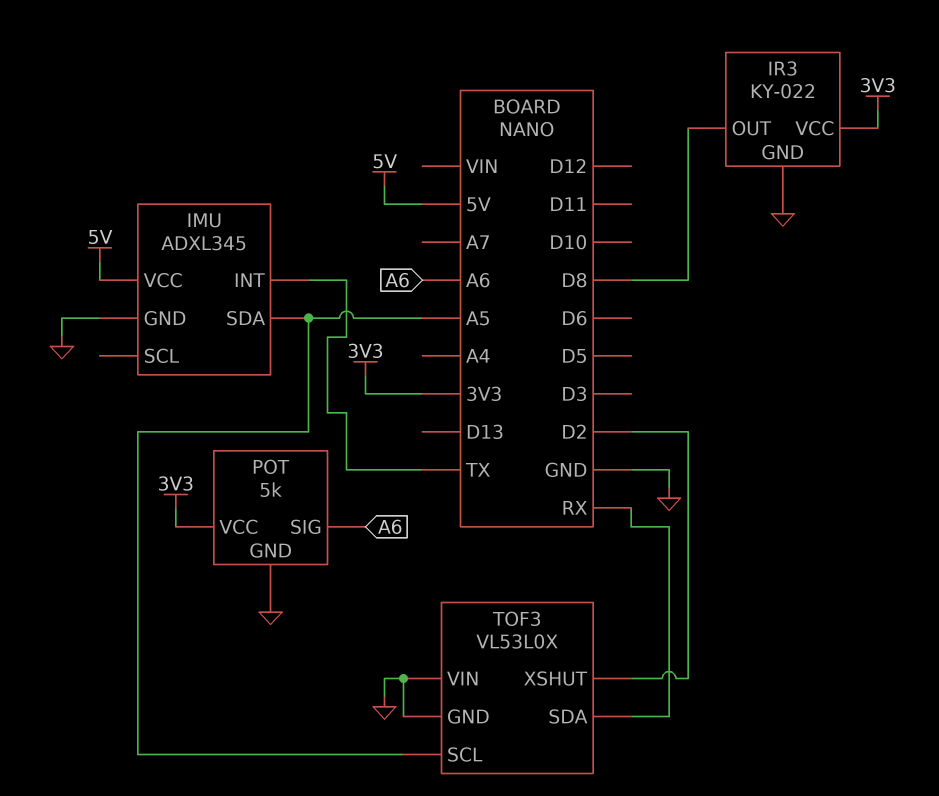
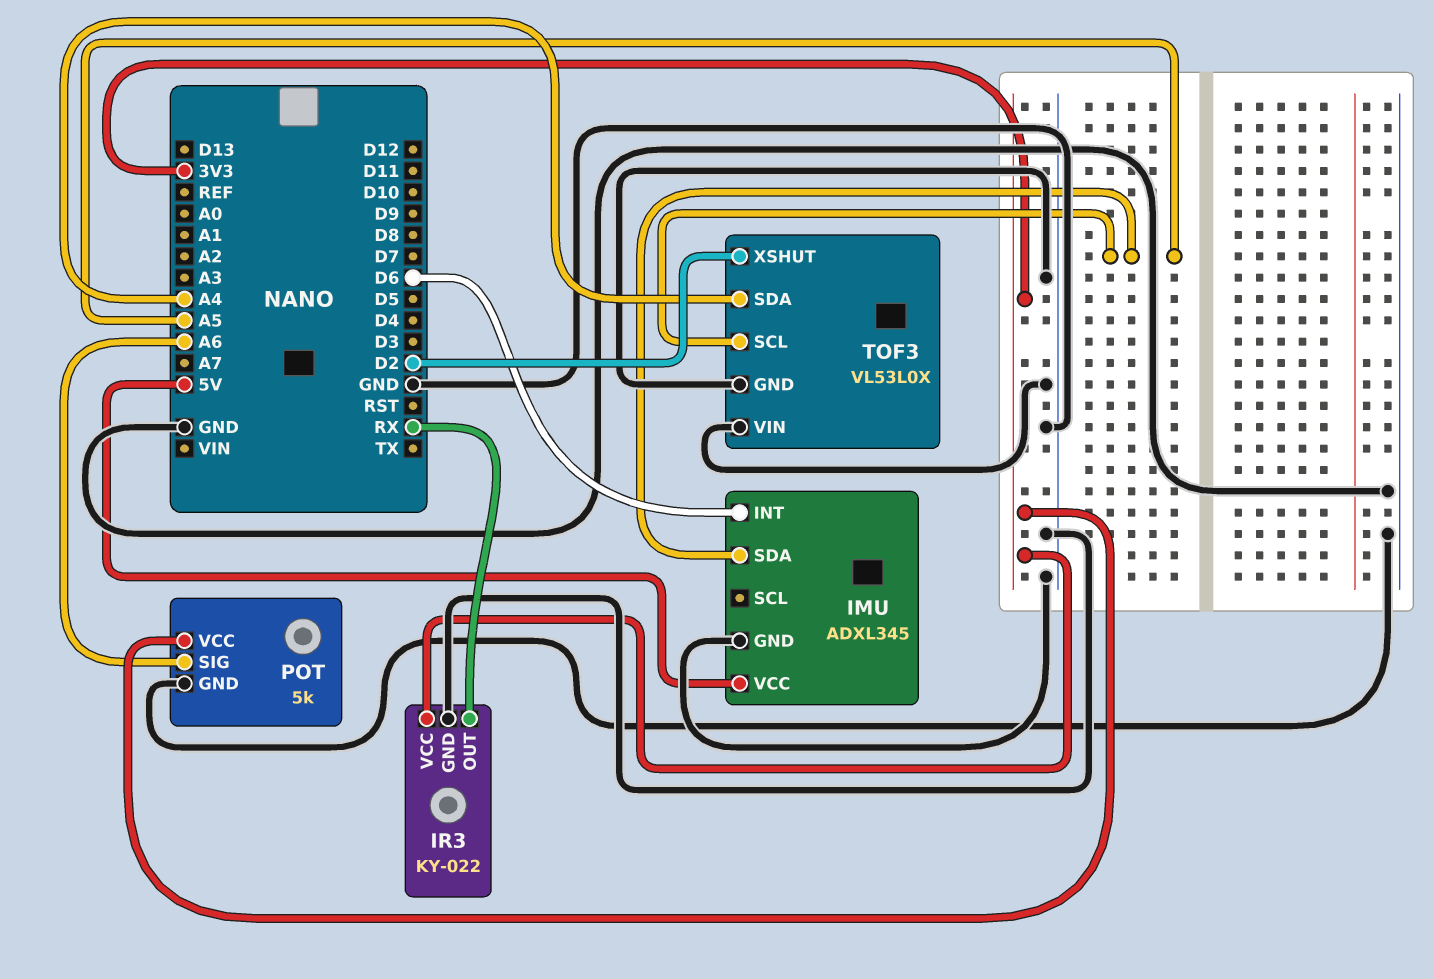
IMU pin INT: TX -> D6
IR3 pin OUT: D8 -> RX
TOF3 pin SDA: RX -> A4

